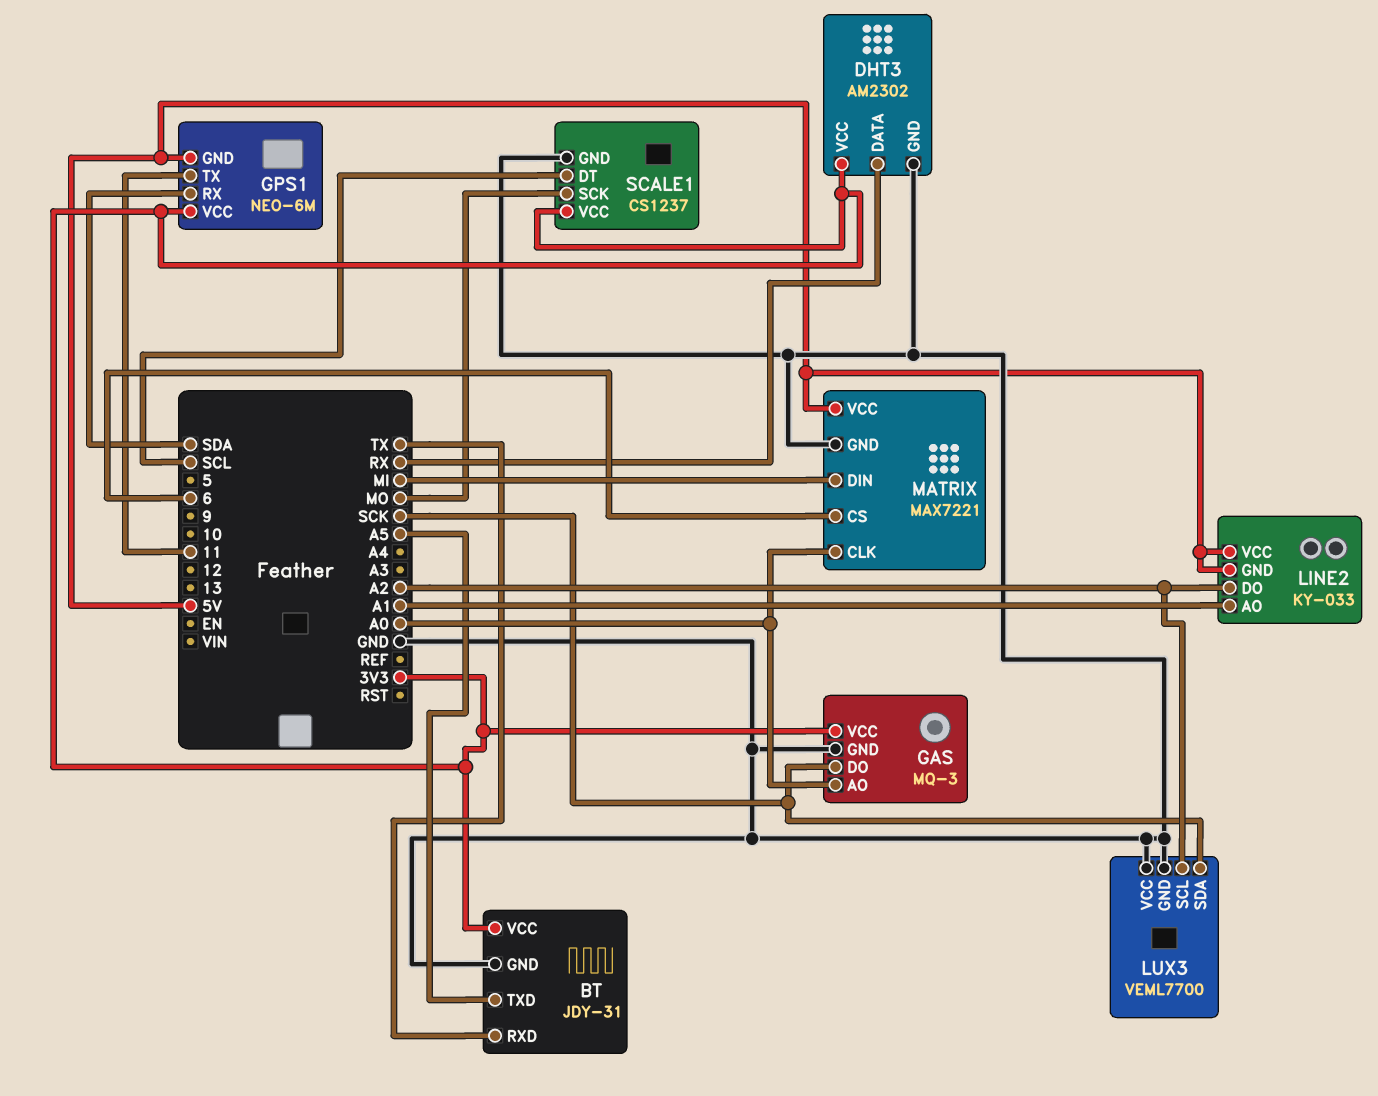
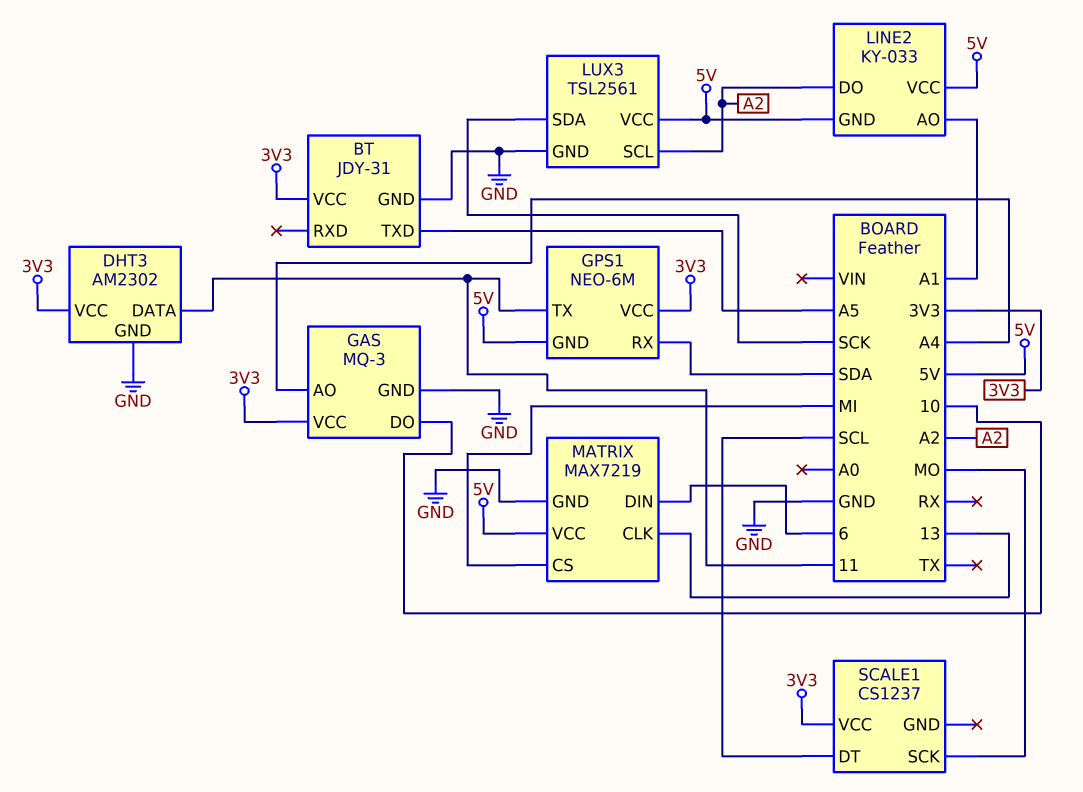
BT pin RXD: TX -> none
DHT3 pin DATA: RX -> 11
GAS pin AO: A0 -> A4
GAS pin DO: SCK -> 10
LUX3: VEML7700 -> TSL2561
LUX3 pin VCC: GND -> 5V
MATRIX: MAX7221 -> MAX7219
MATRIX pin CLK: A0 -> 13
MATRIX pin CS: 6 -> MI
MATRIX pin DIN: MI -> 6
SCALE1 pin GND: GND -> none

